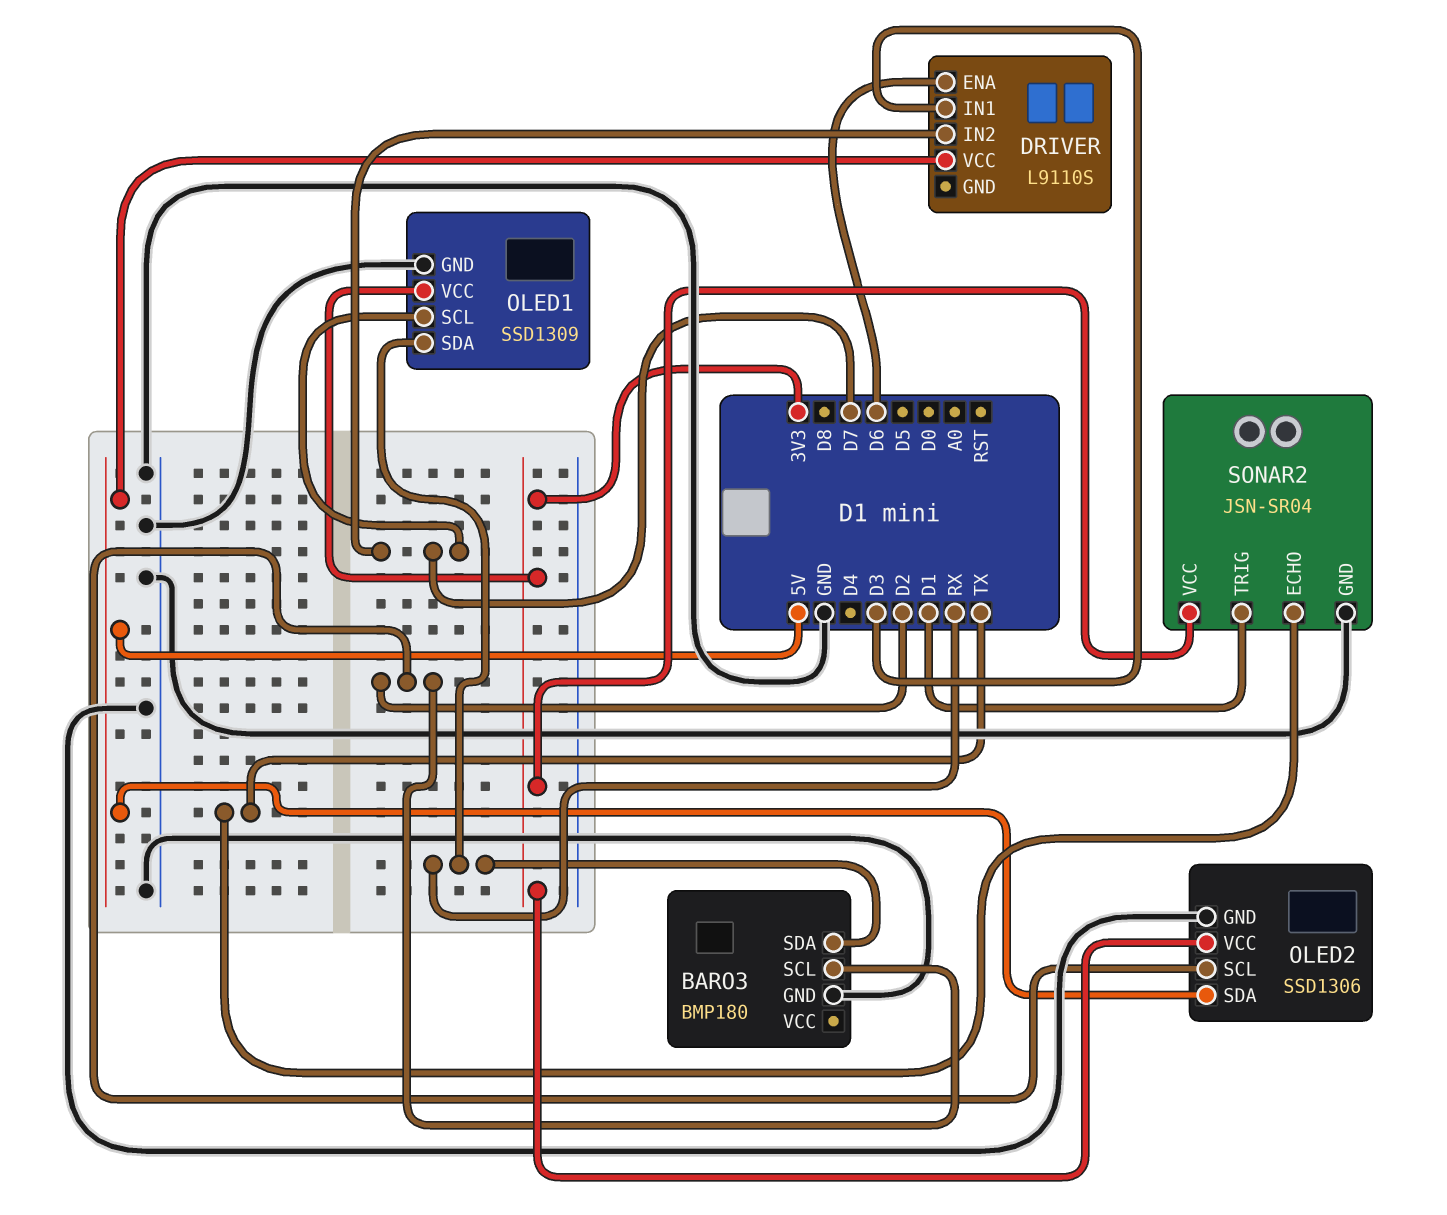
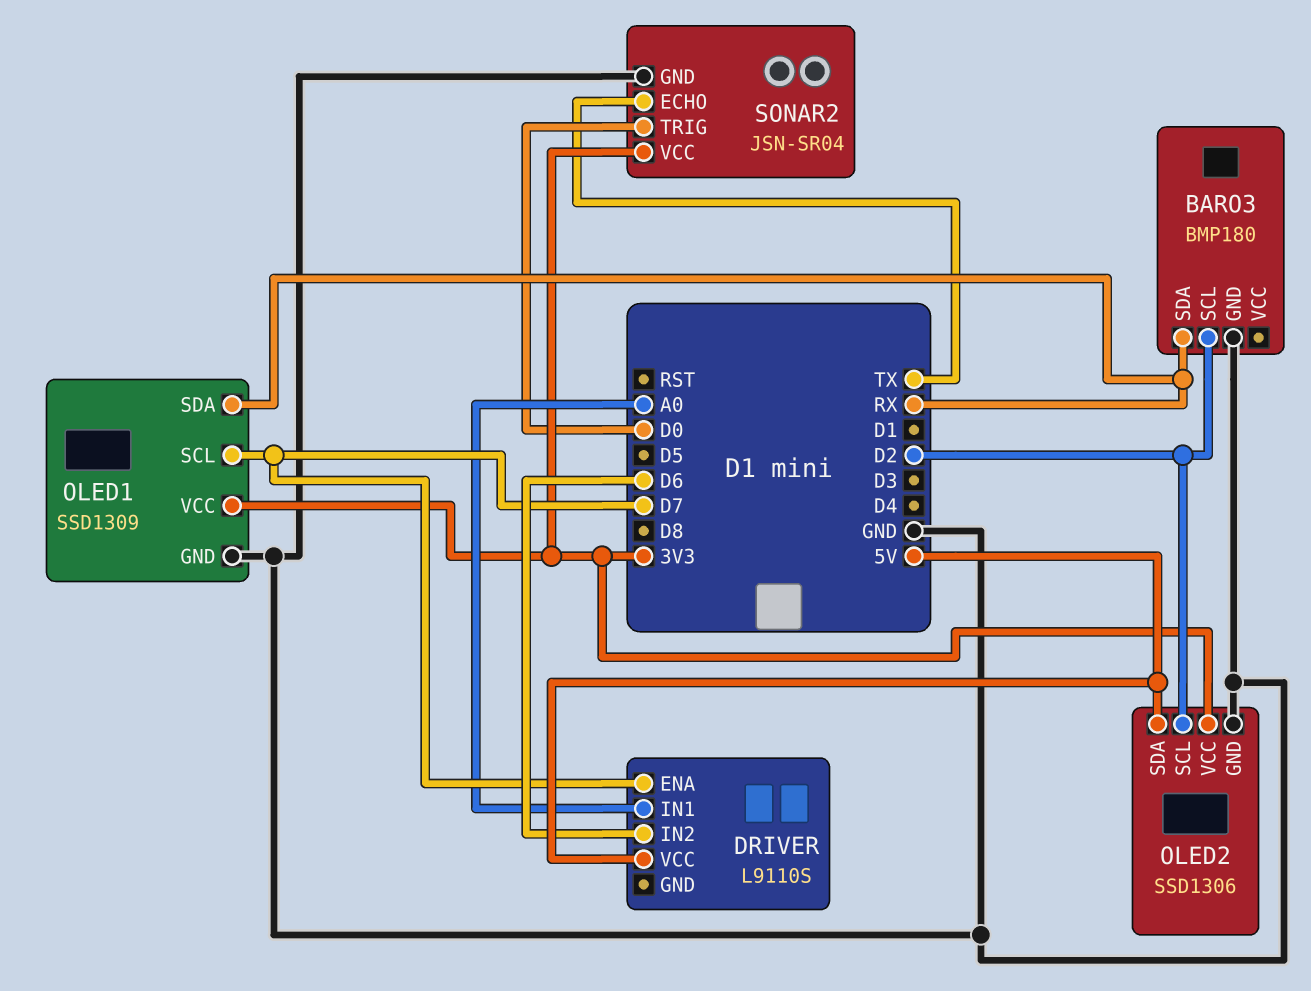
DRIVER pin ENA: D6 -> D7
DRIVER pin IN1: D3 -> A0
DRIVER pin IN2: D7 -> D6
SONAR2 pin TRIG: D1 -> D0

